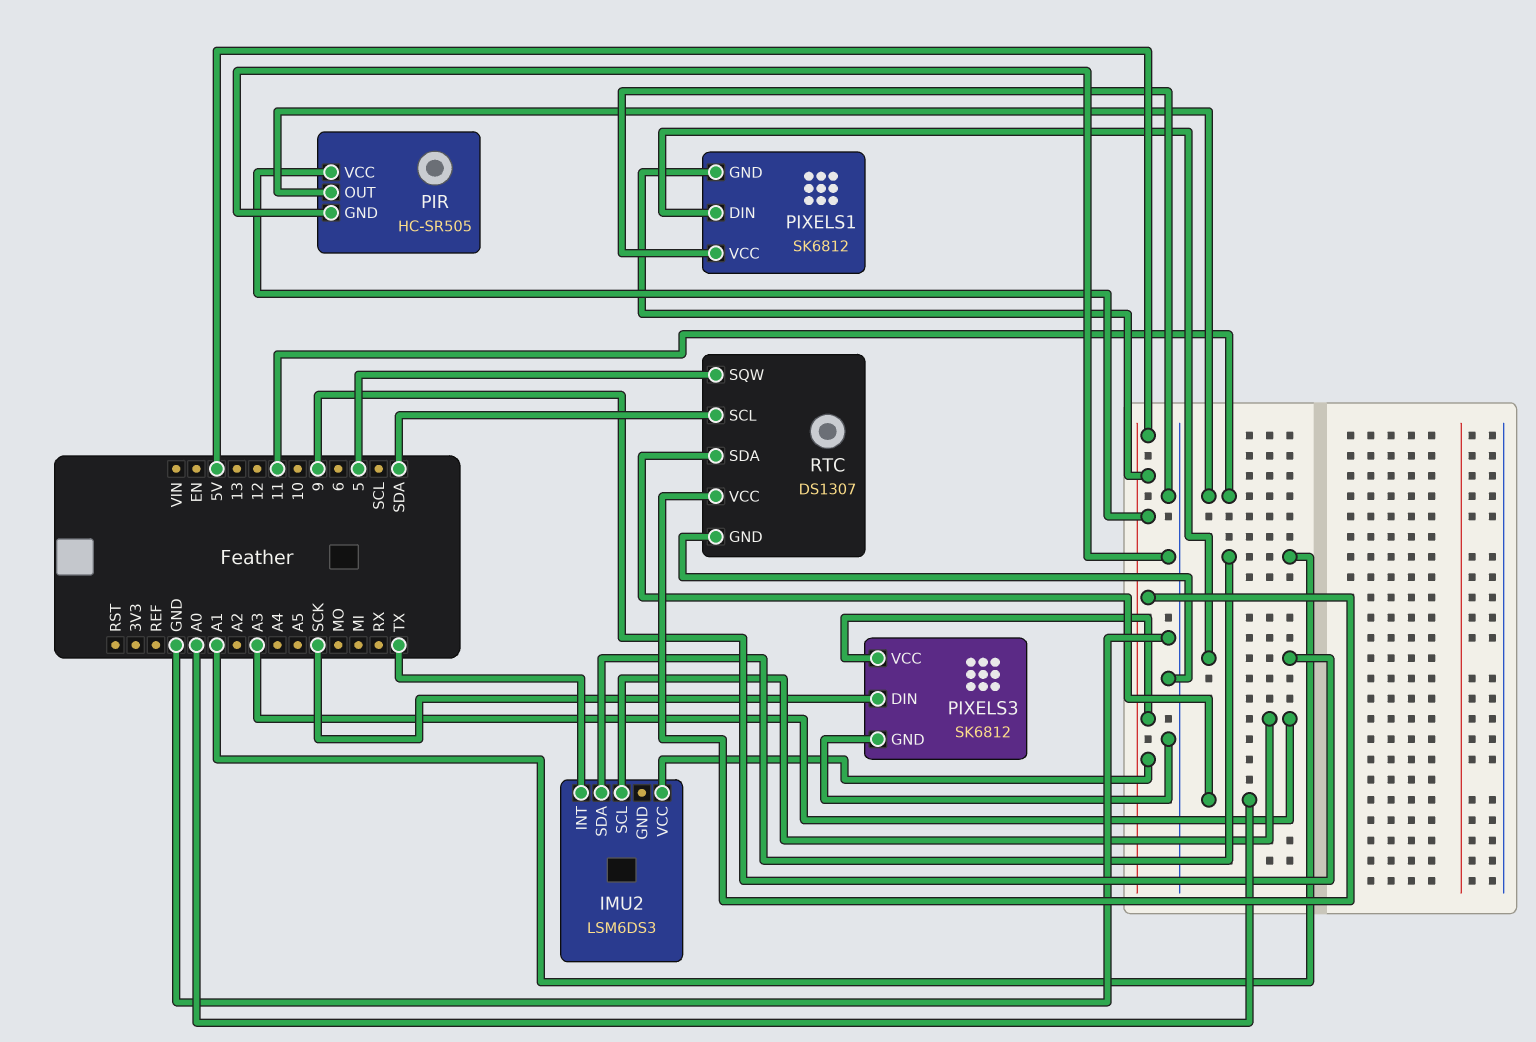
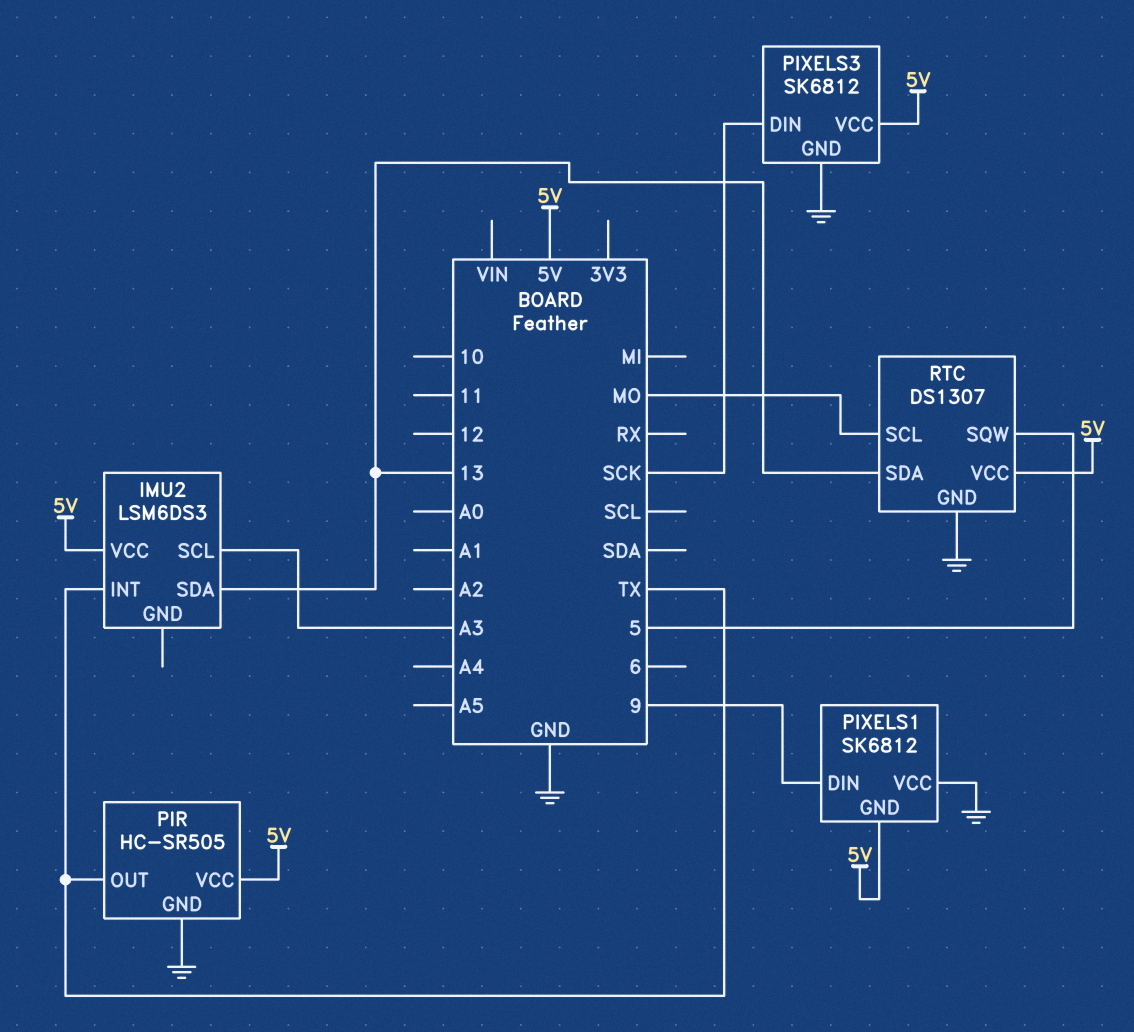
IMU2 pin SDA: A1 -> 13
PIR pin OUT: 11 -> TX
RTC pin SCL: SDA -> MO
RTC pin SDA: A0 -> 13

